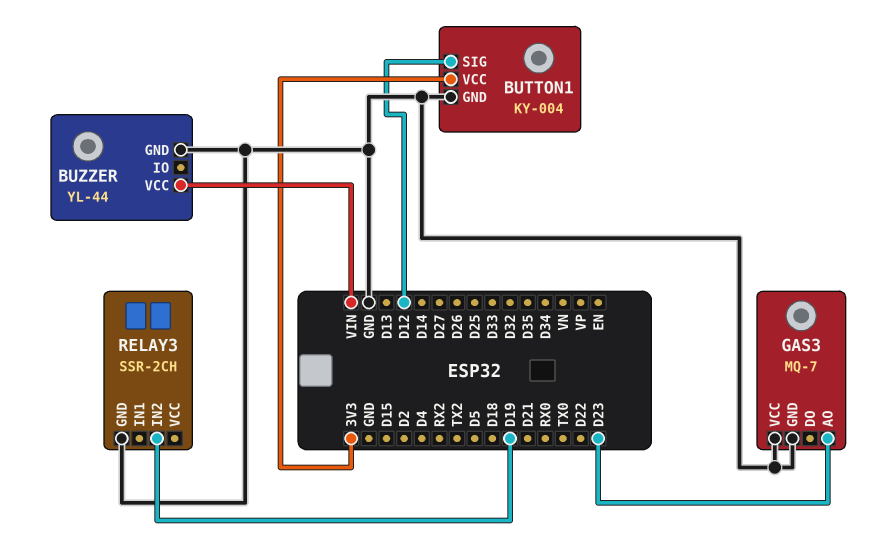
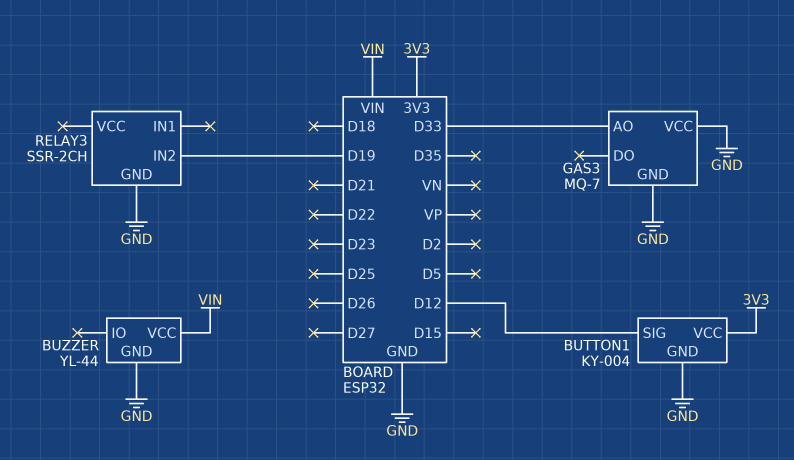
GAS3 pin AO: D23 -> D33

